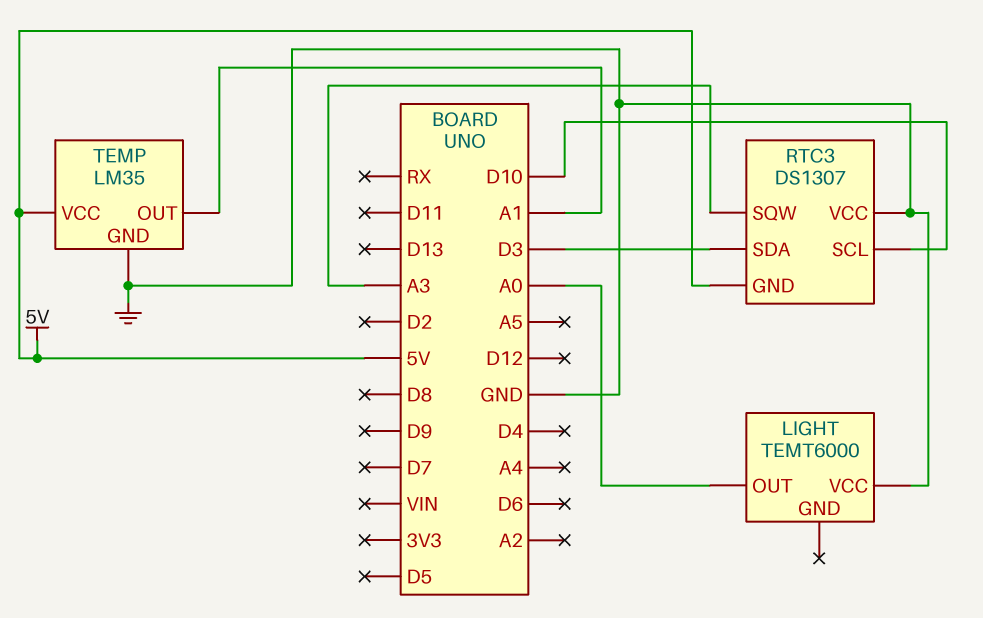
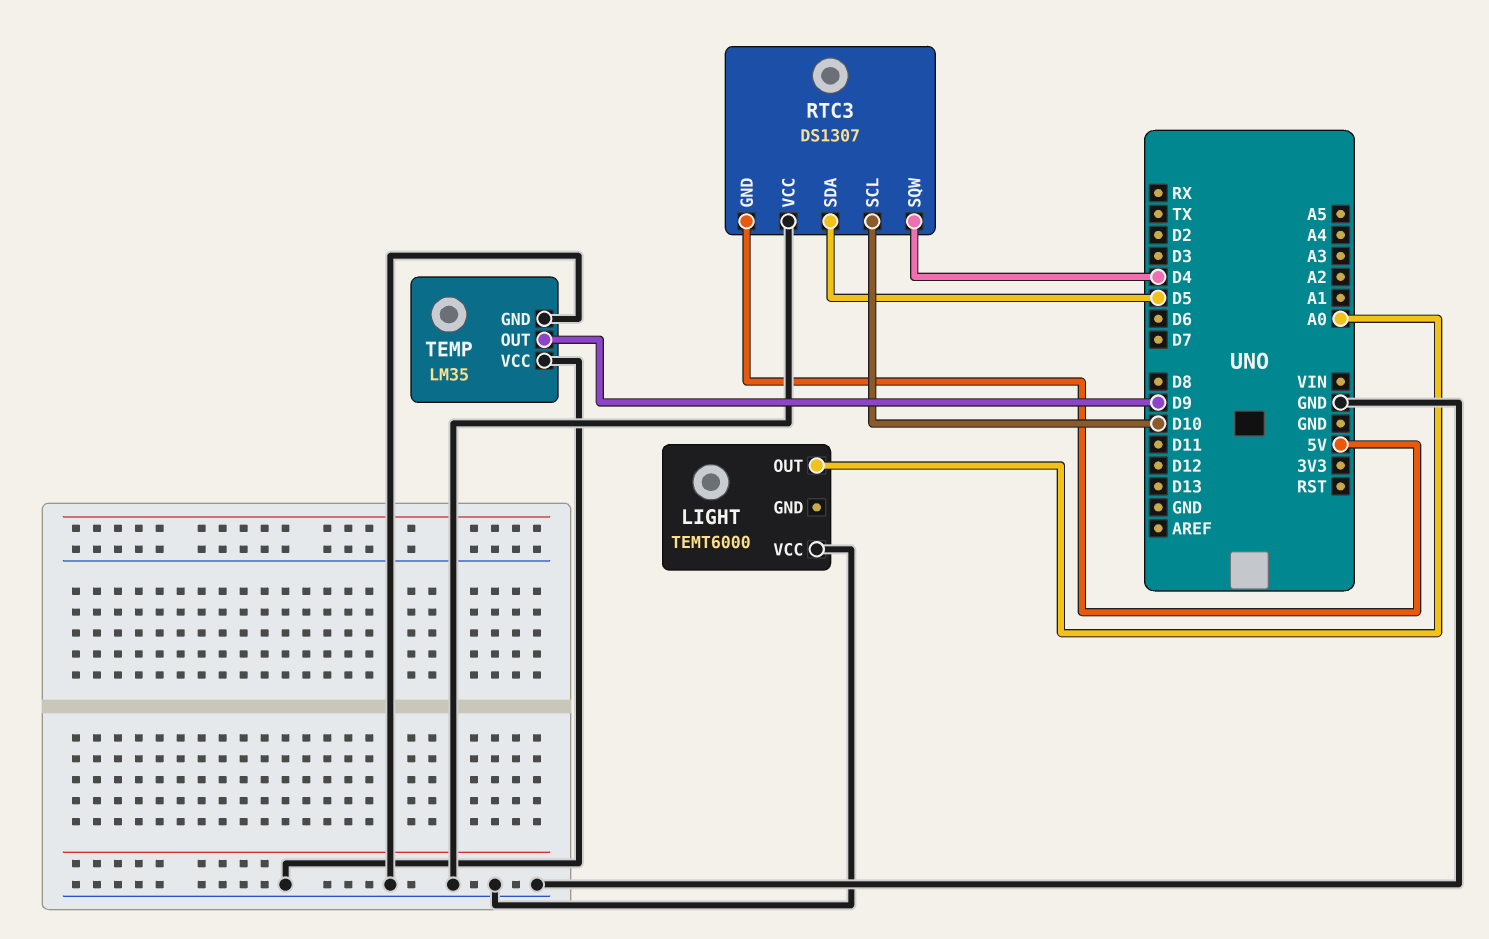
RTC3 pin SDA: D3 -> D5
RTC3 pin SQW: A3 -> D4
TEMP pin OUT: A1 -> D9
TEMP pin VCC: 5V -> GND

